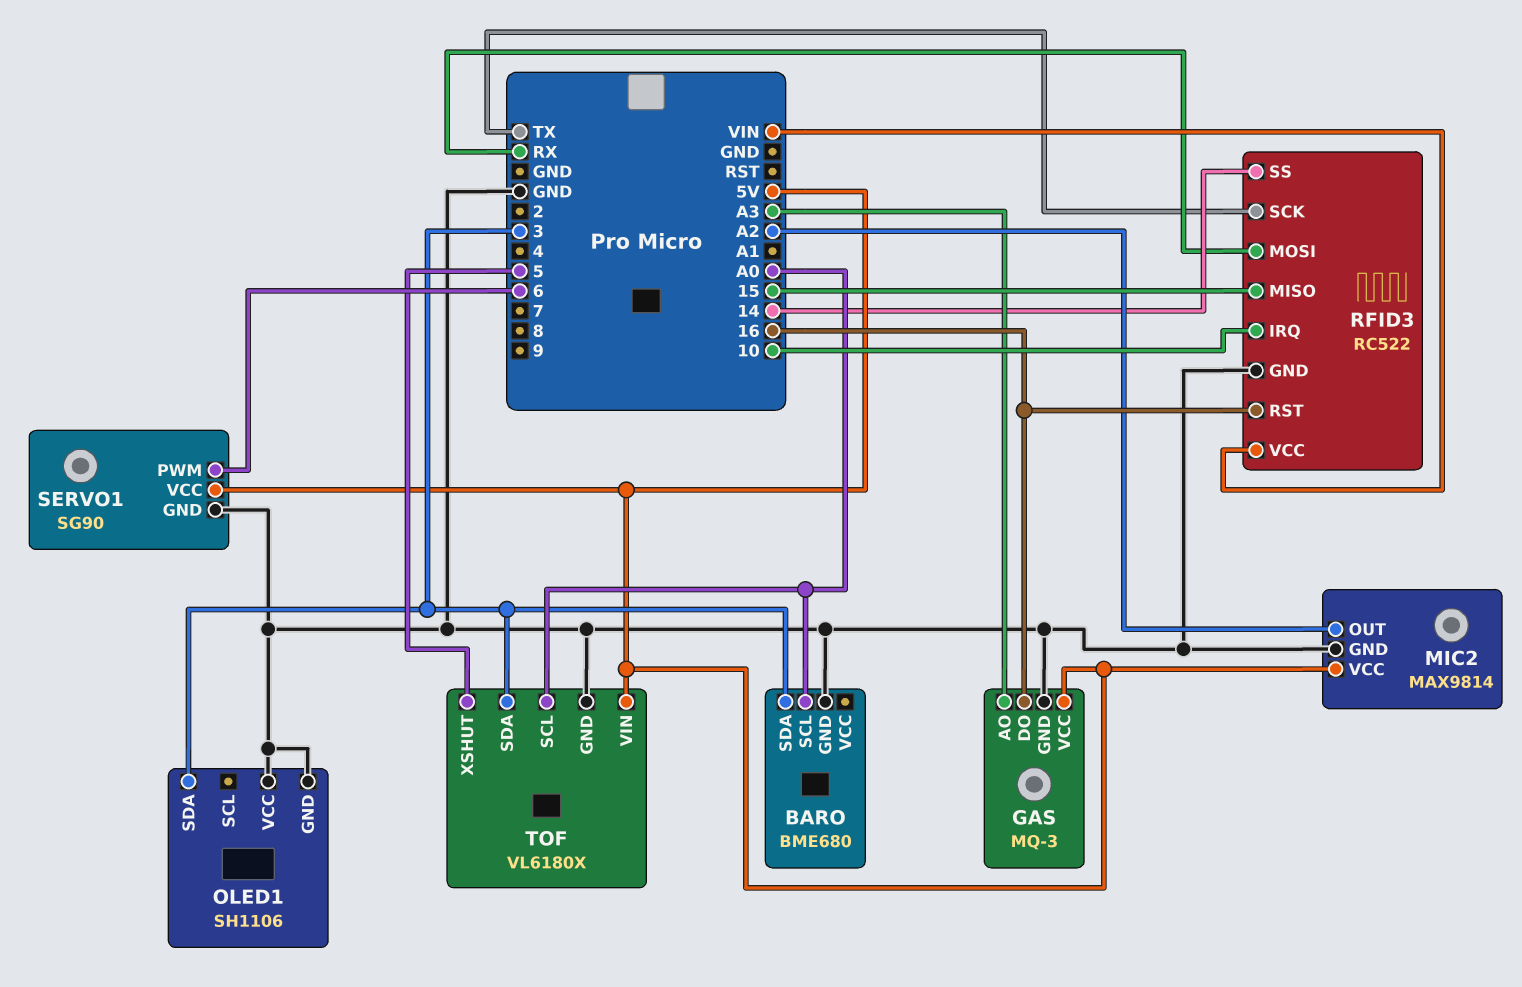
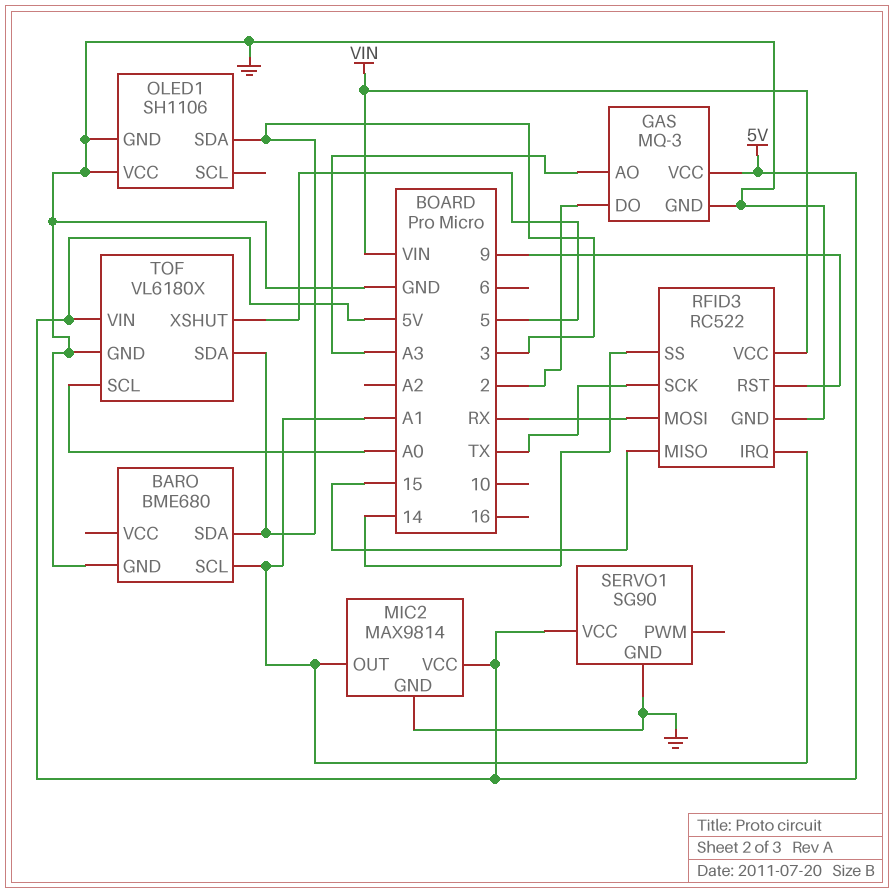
BARO pin SCL: A0 -> A1
GAS pin DO: 16 -> 2
MIC2 pin OUT: A2 -> A1
RFID3 pin IRQ: 10 -> A1
RFID3 pin RST: 16 -> 9
SERVO1 pin PWM: 6 -> none

